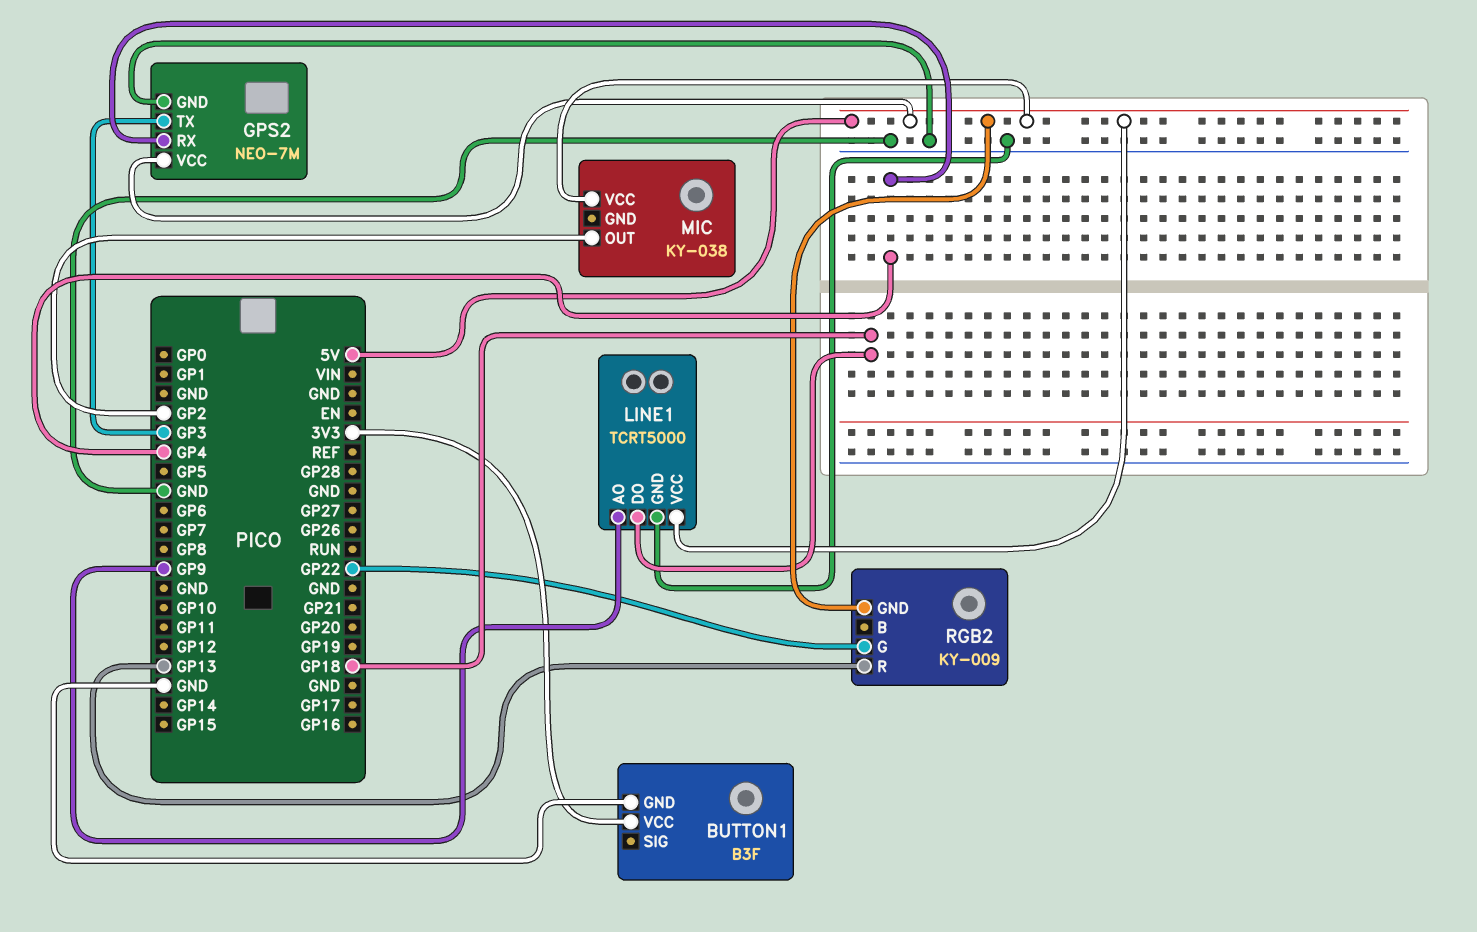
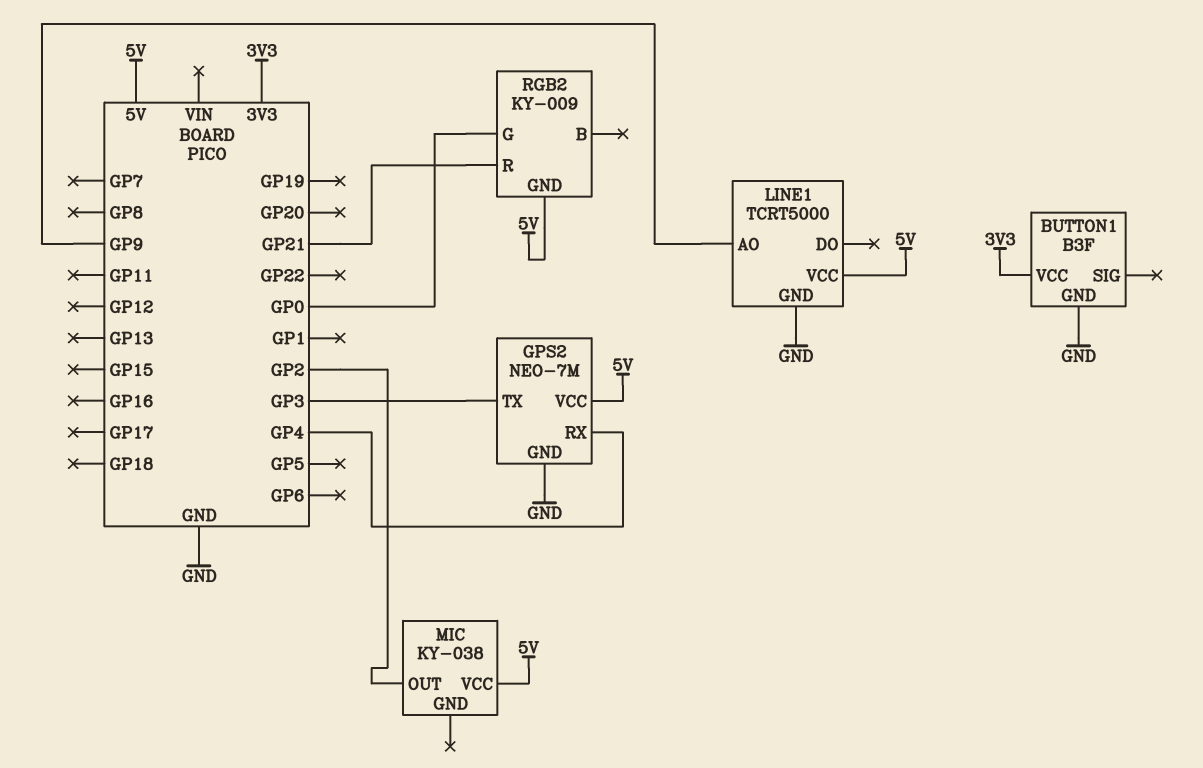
LINE1 pin DO: GP18 -> none
RGB2 pin G: GP22 -> GP0
RGB2 pin R: GP13 -> GP21

